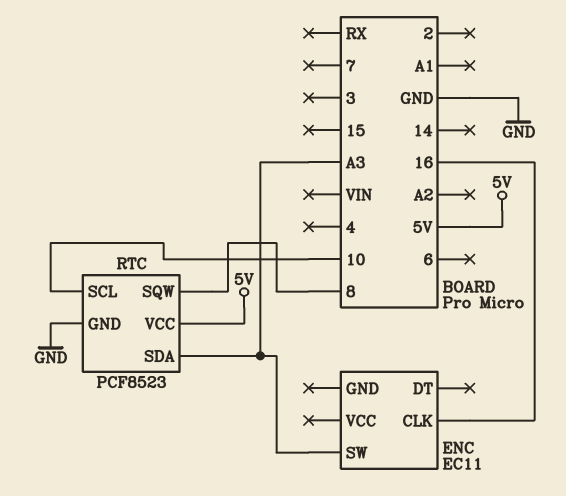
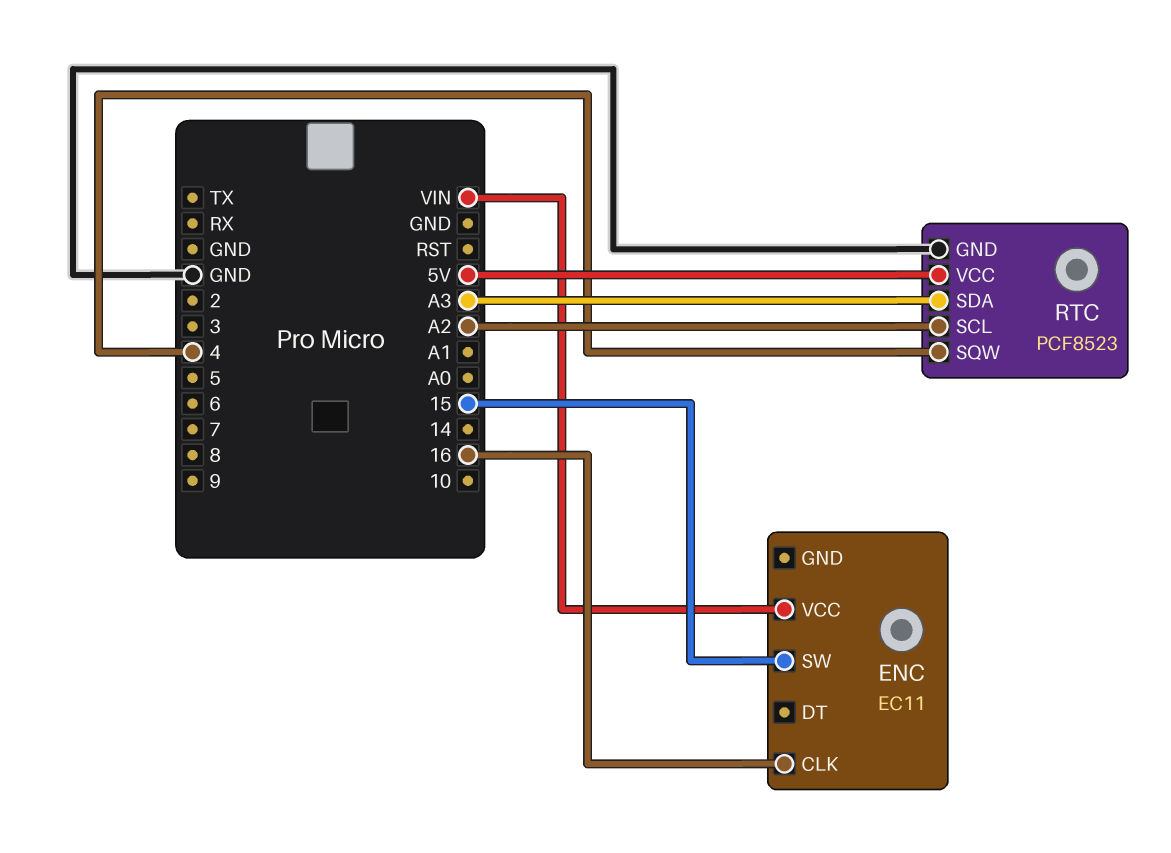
ENC pin SW: A3 -> 15
ENC pin VCC: none -> VIN
RTC pin SCL: 10 -> A2
RTC pin SQW: 8 -> 4

